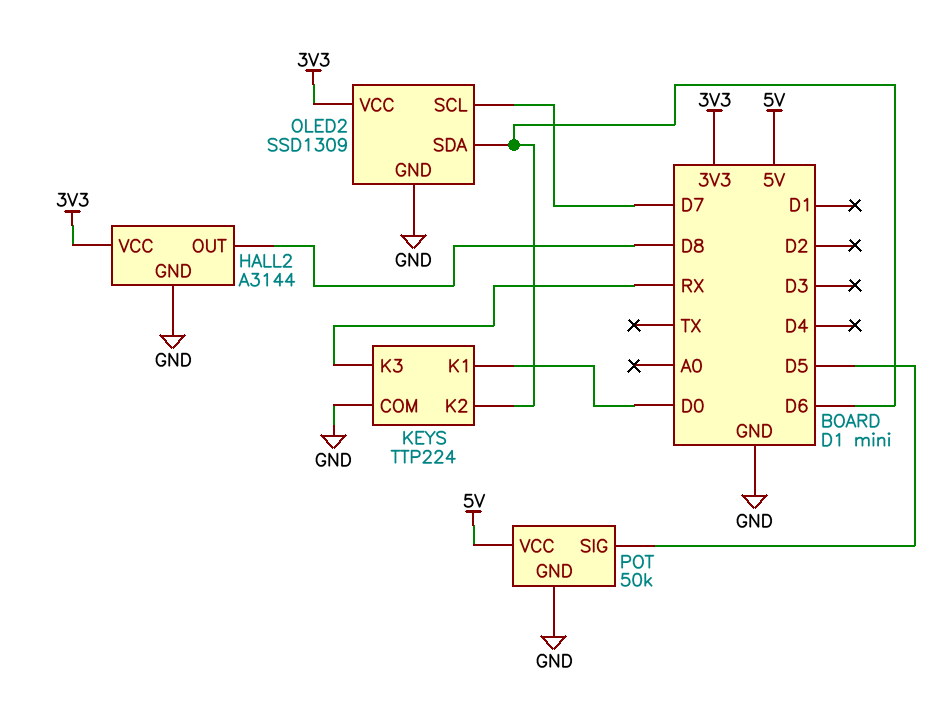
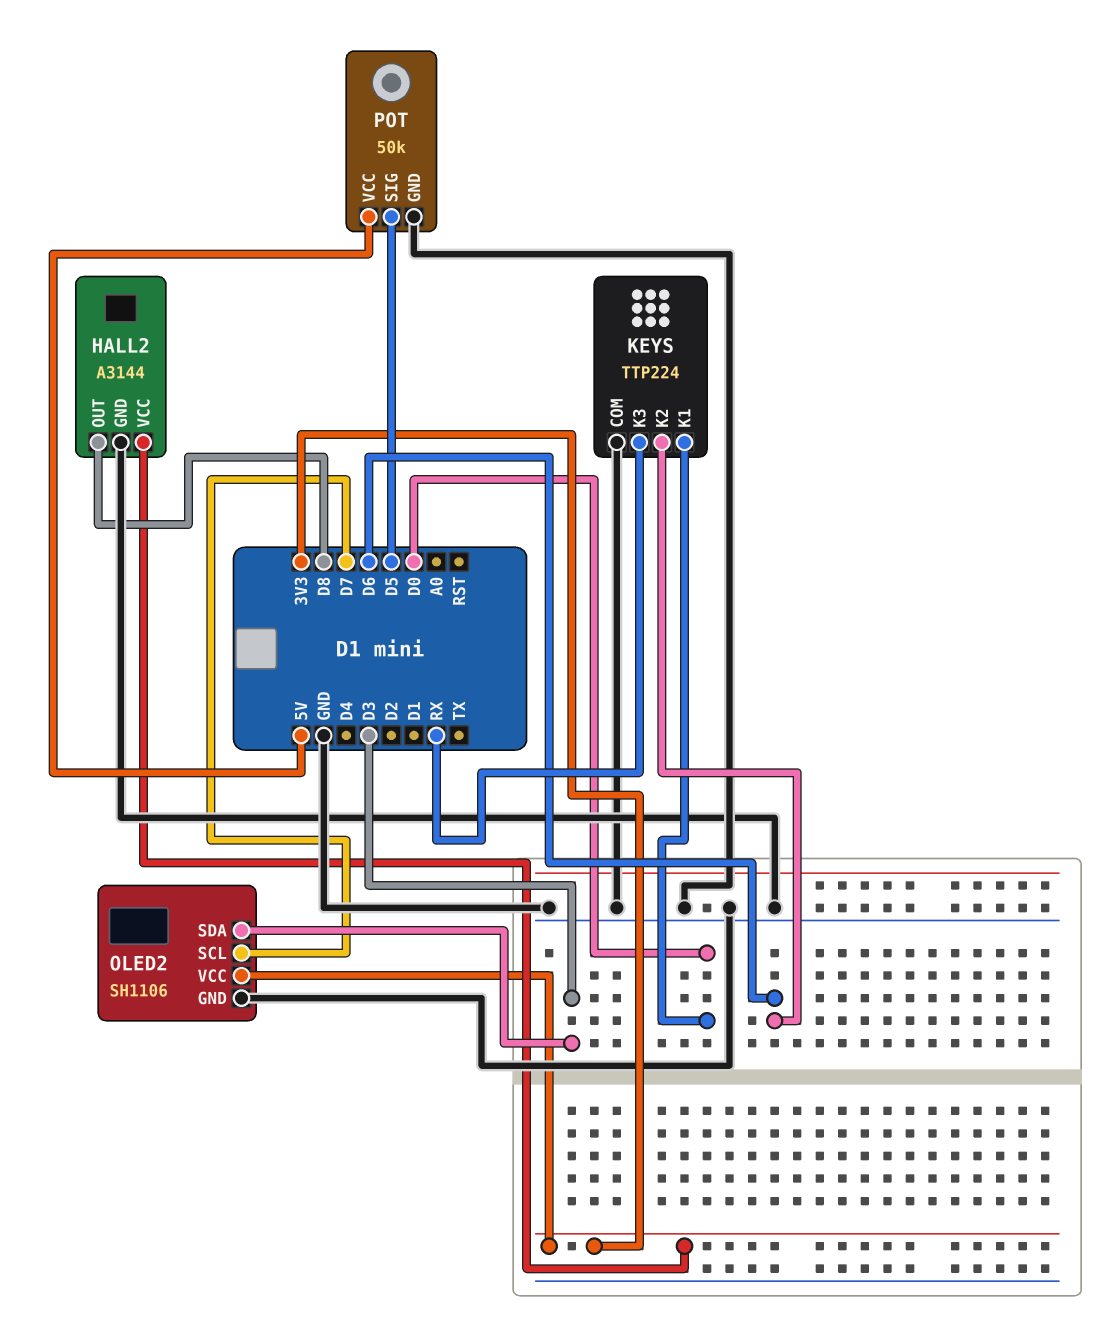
OLED2: SSD1309 -> SH1106
OLED2 pin SDA: D6 -> D3

